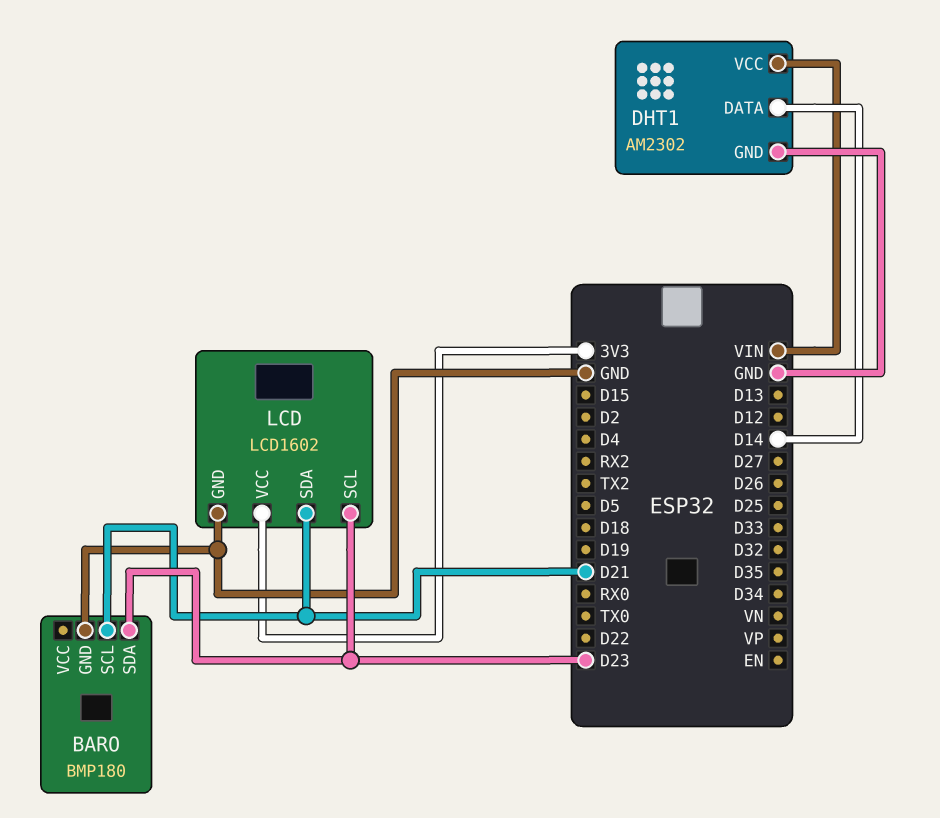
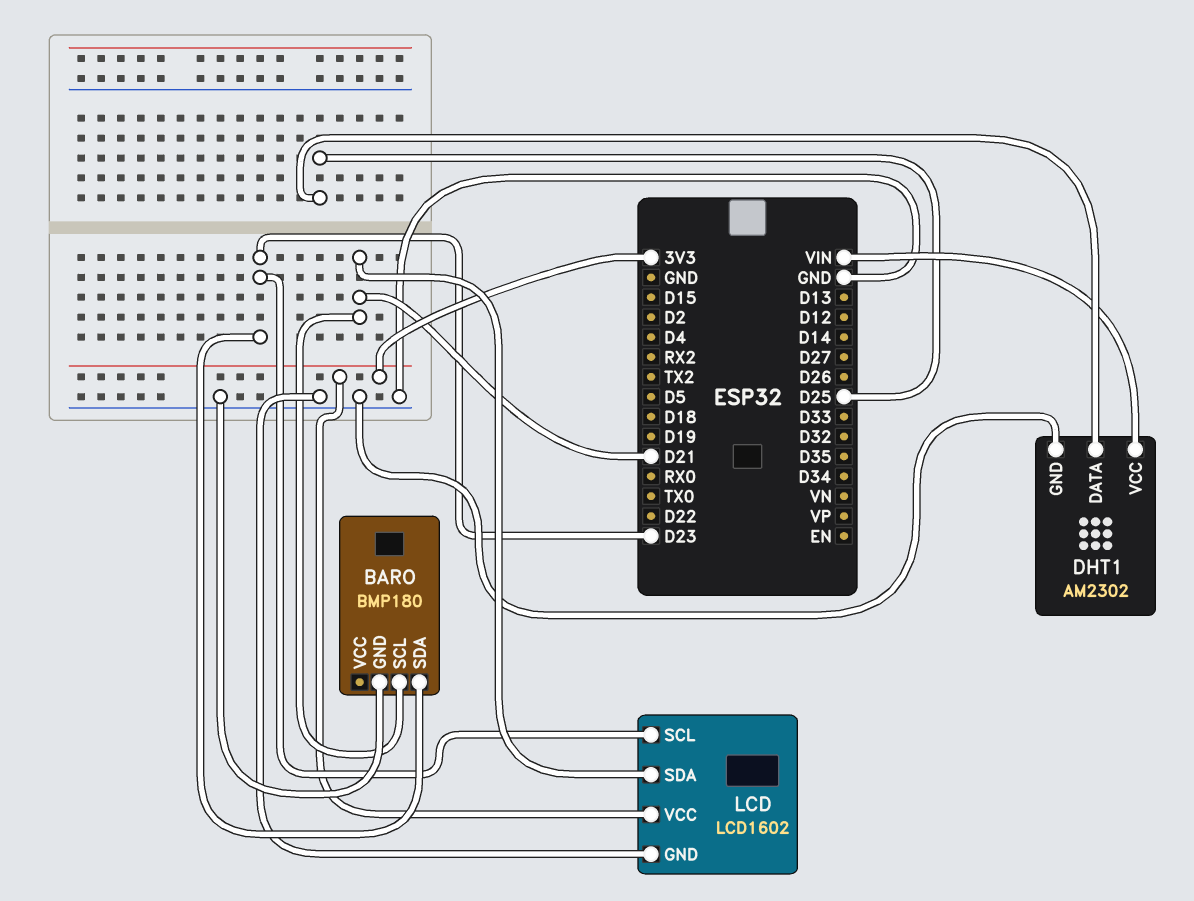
DHT1 pin DATA: D14 -> D25

